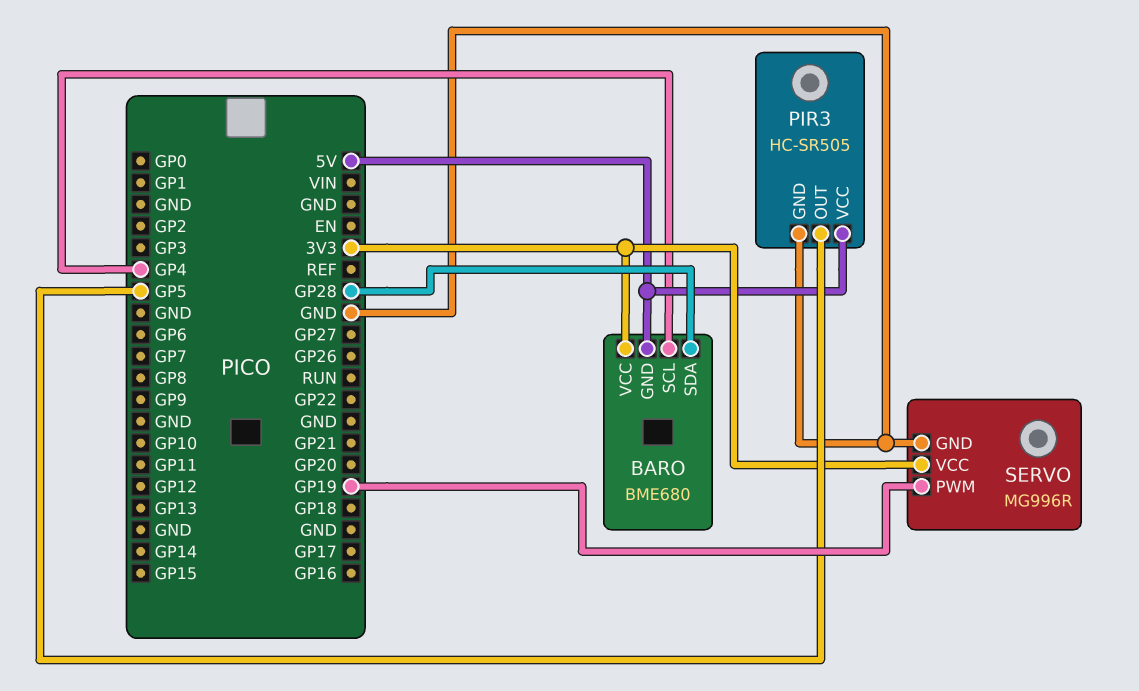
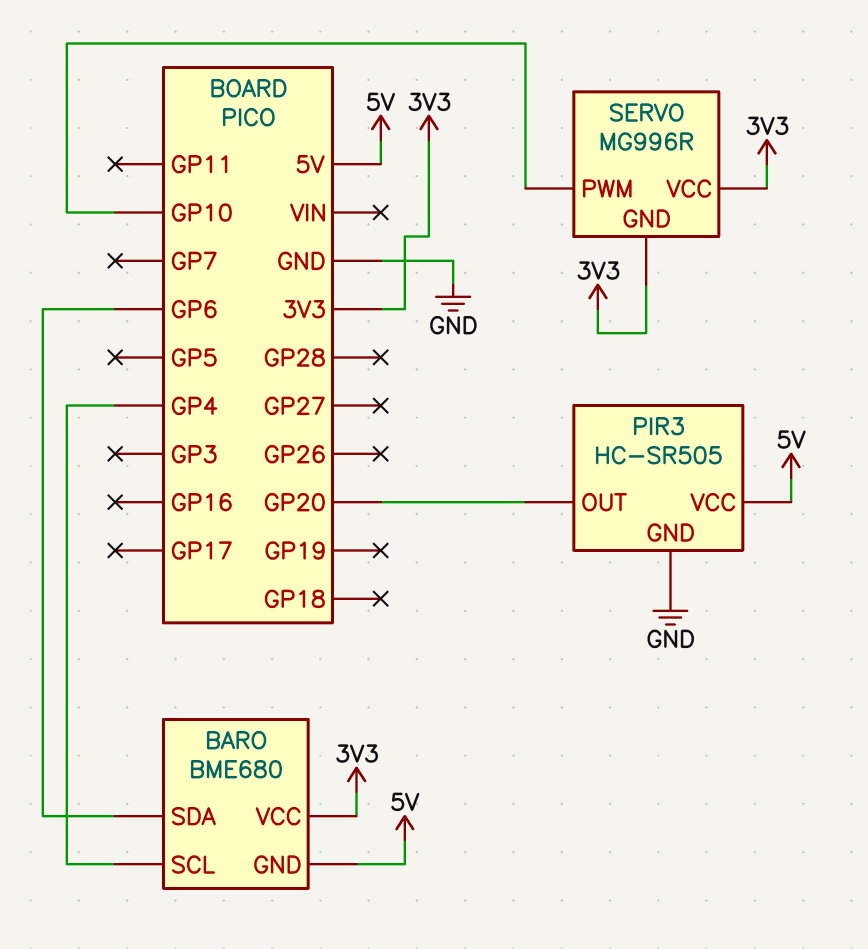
BARO pin SDA: GP28 -> GP6
PIR3 pin OUT: GP5 -> GP20
SERVO pin GND: GND -> 3V3
SERVO pin PWM: GP19 -> GP10

